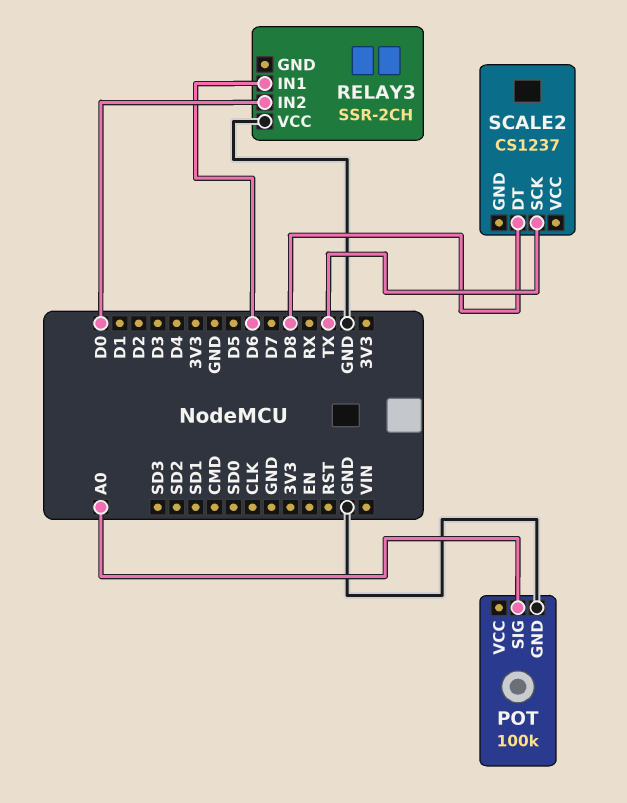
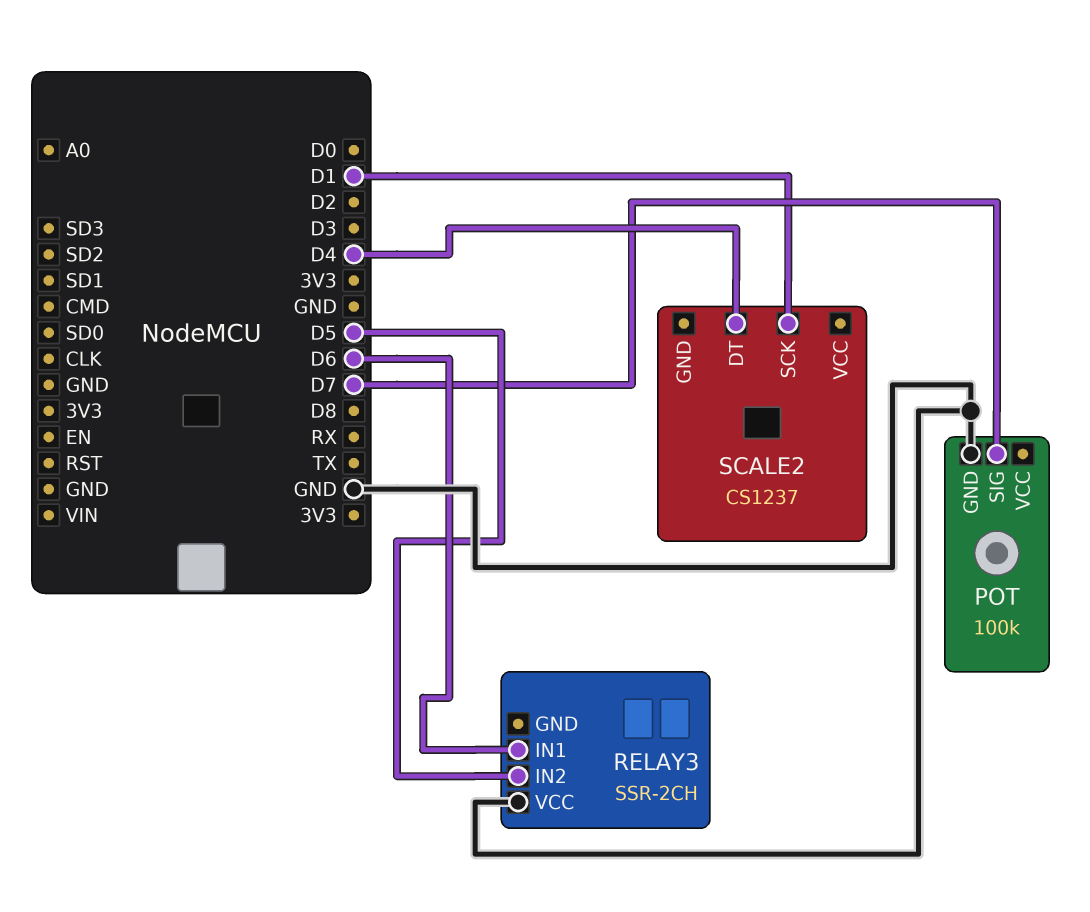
POT pin SIG: A0 -> D7
RELAY3 pin IN2: D0 -> D5
SCALE2 pin DT: D8 -> D4
SCALE2 pin SCK: TX -> D1

